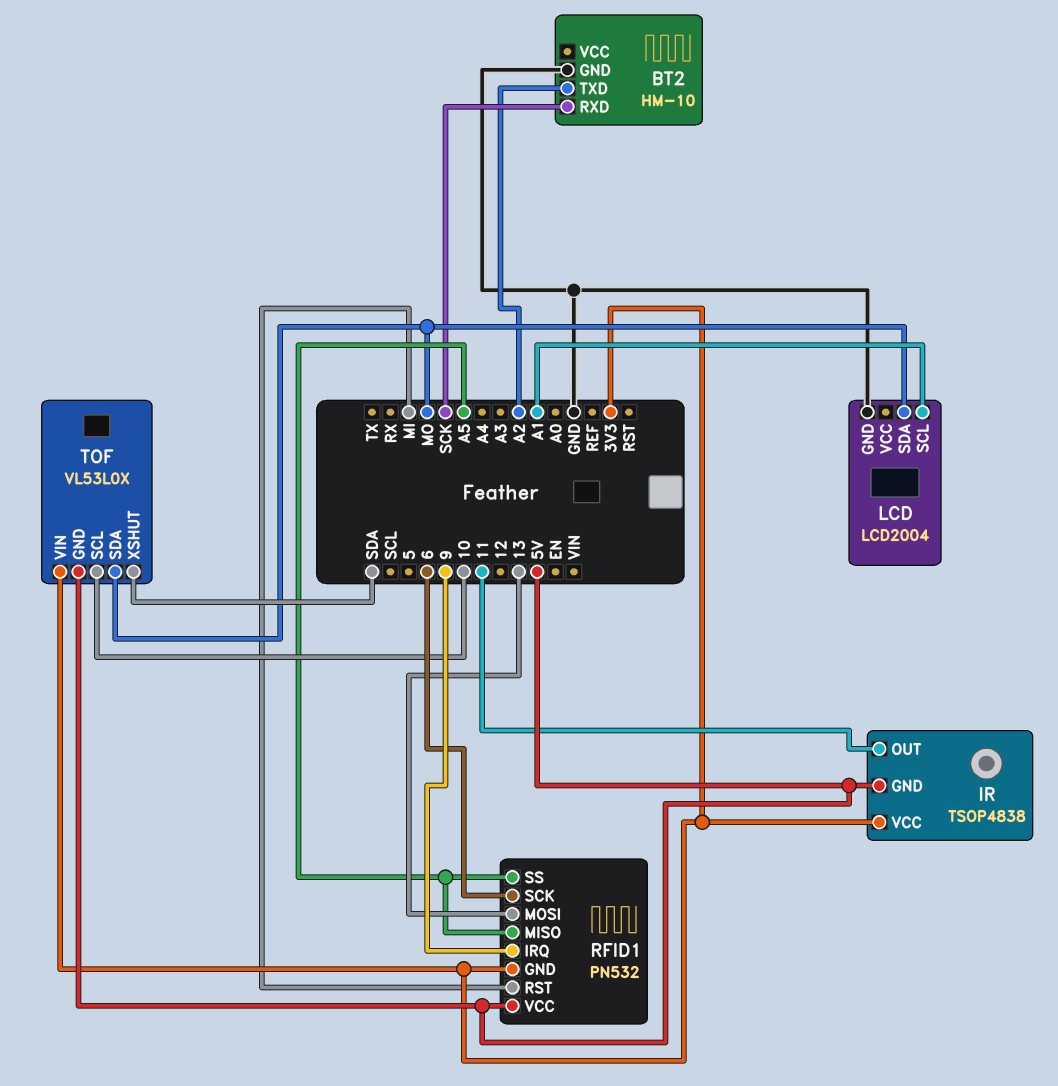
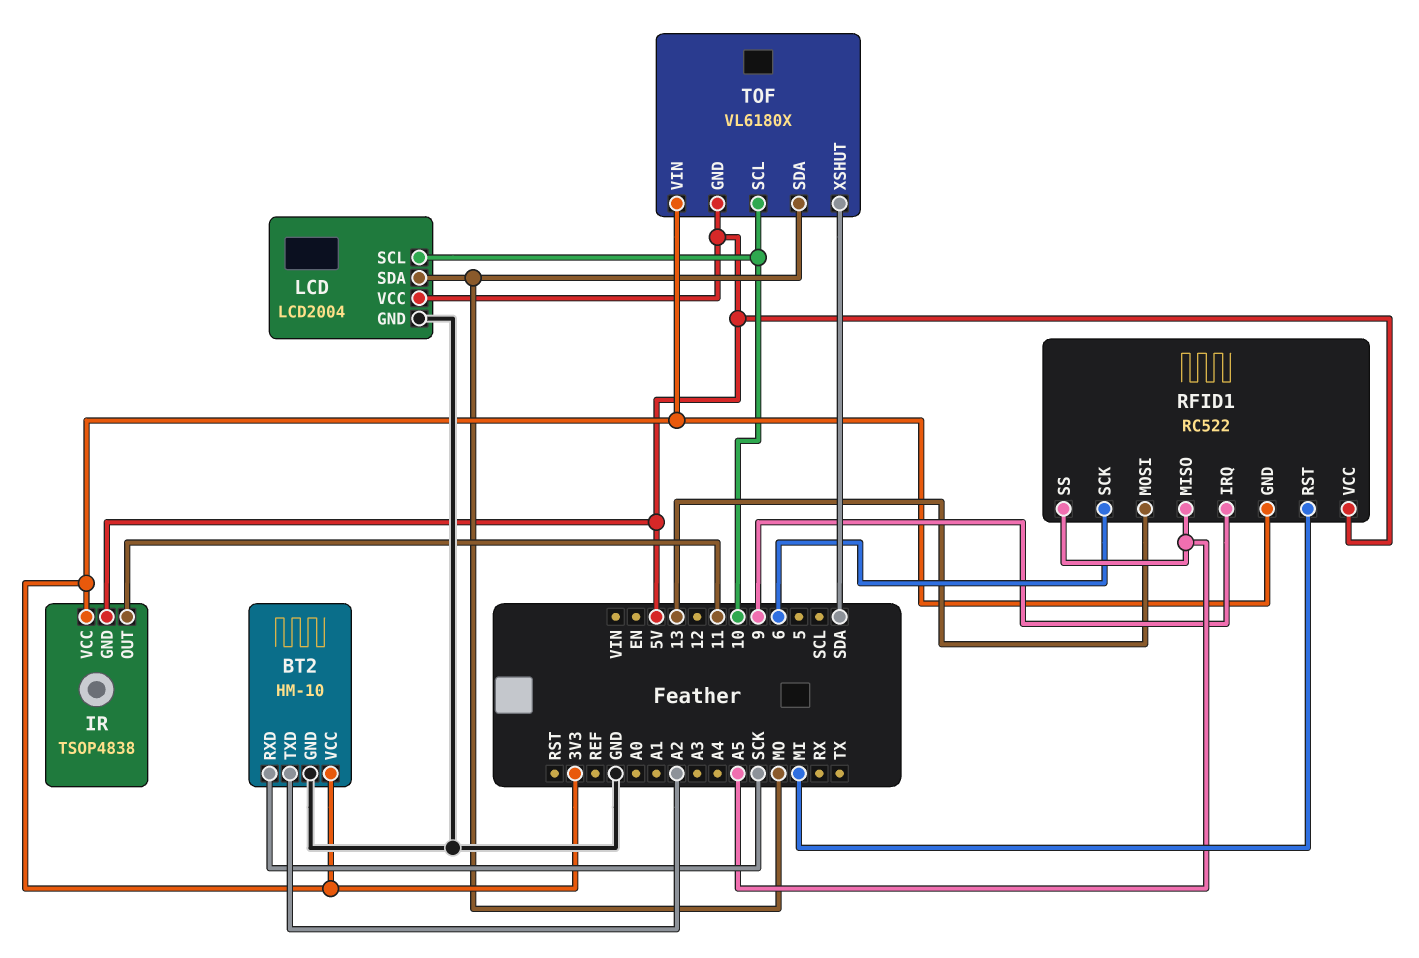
BT2 pin VCC: none -> 3V3
LCD pin SCL: A1 -> 10
LCD pin VCC: none -> 5V
RFID1: PN532 -> RC522
TOF: VL53L0X -> VL6180X

